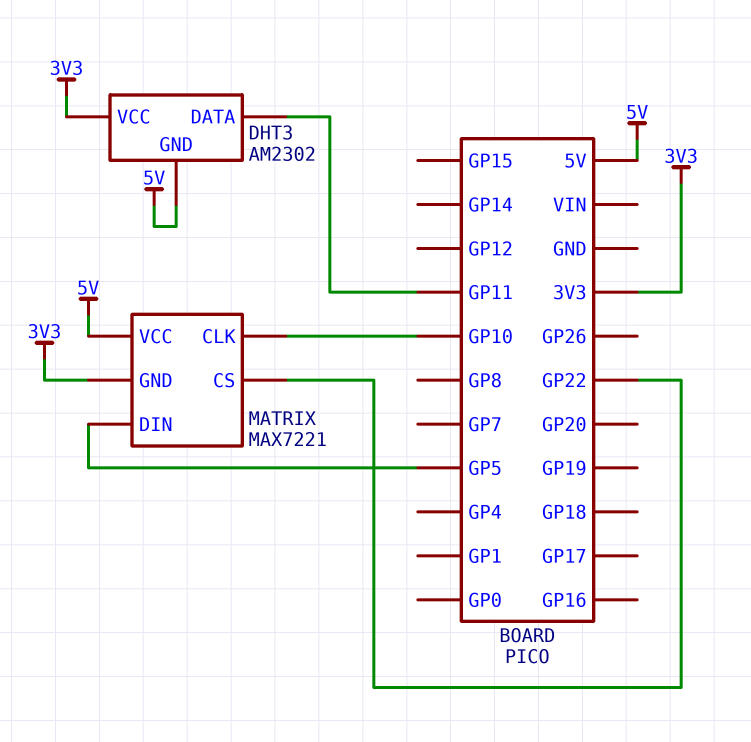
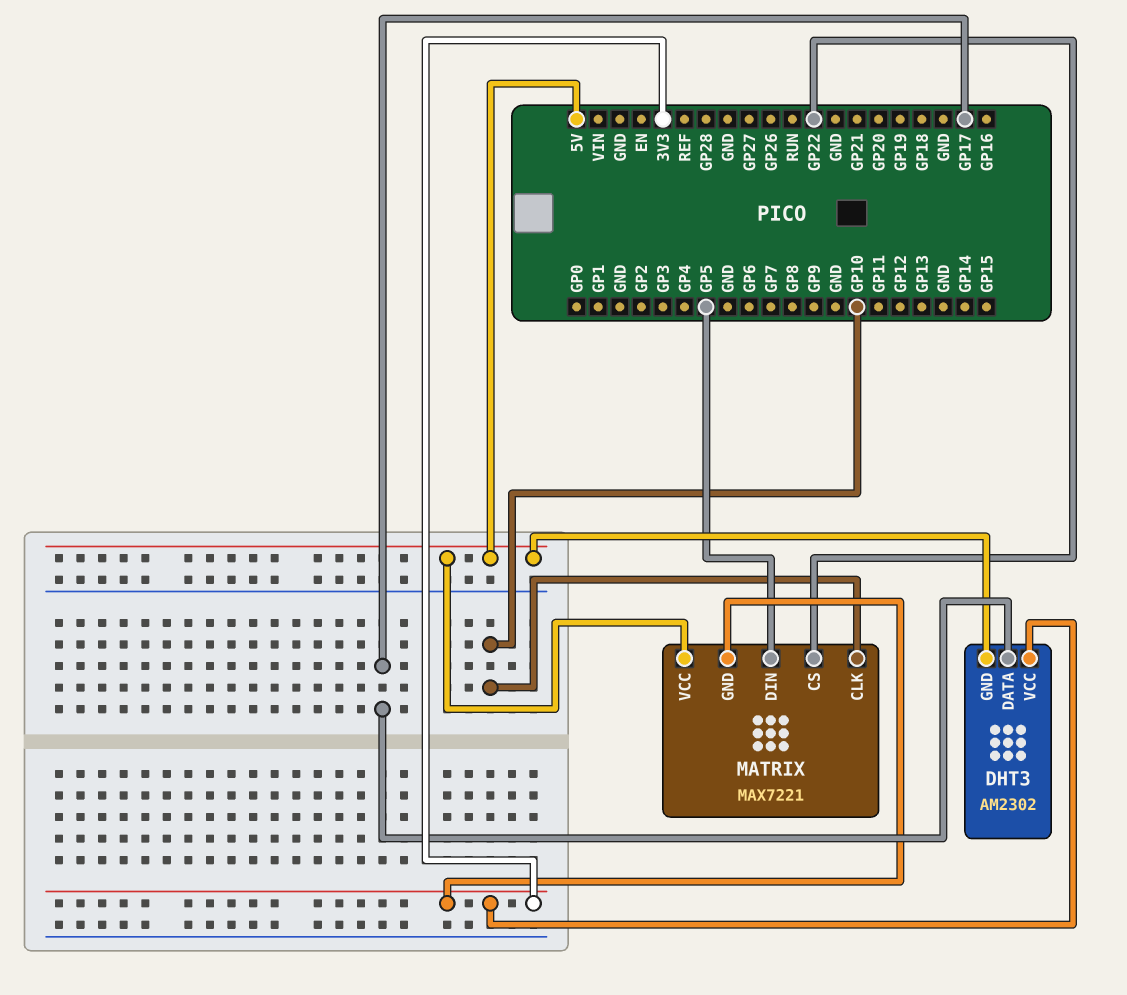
DHT3 pin DATA: GP11 -> GP17

